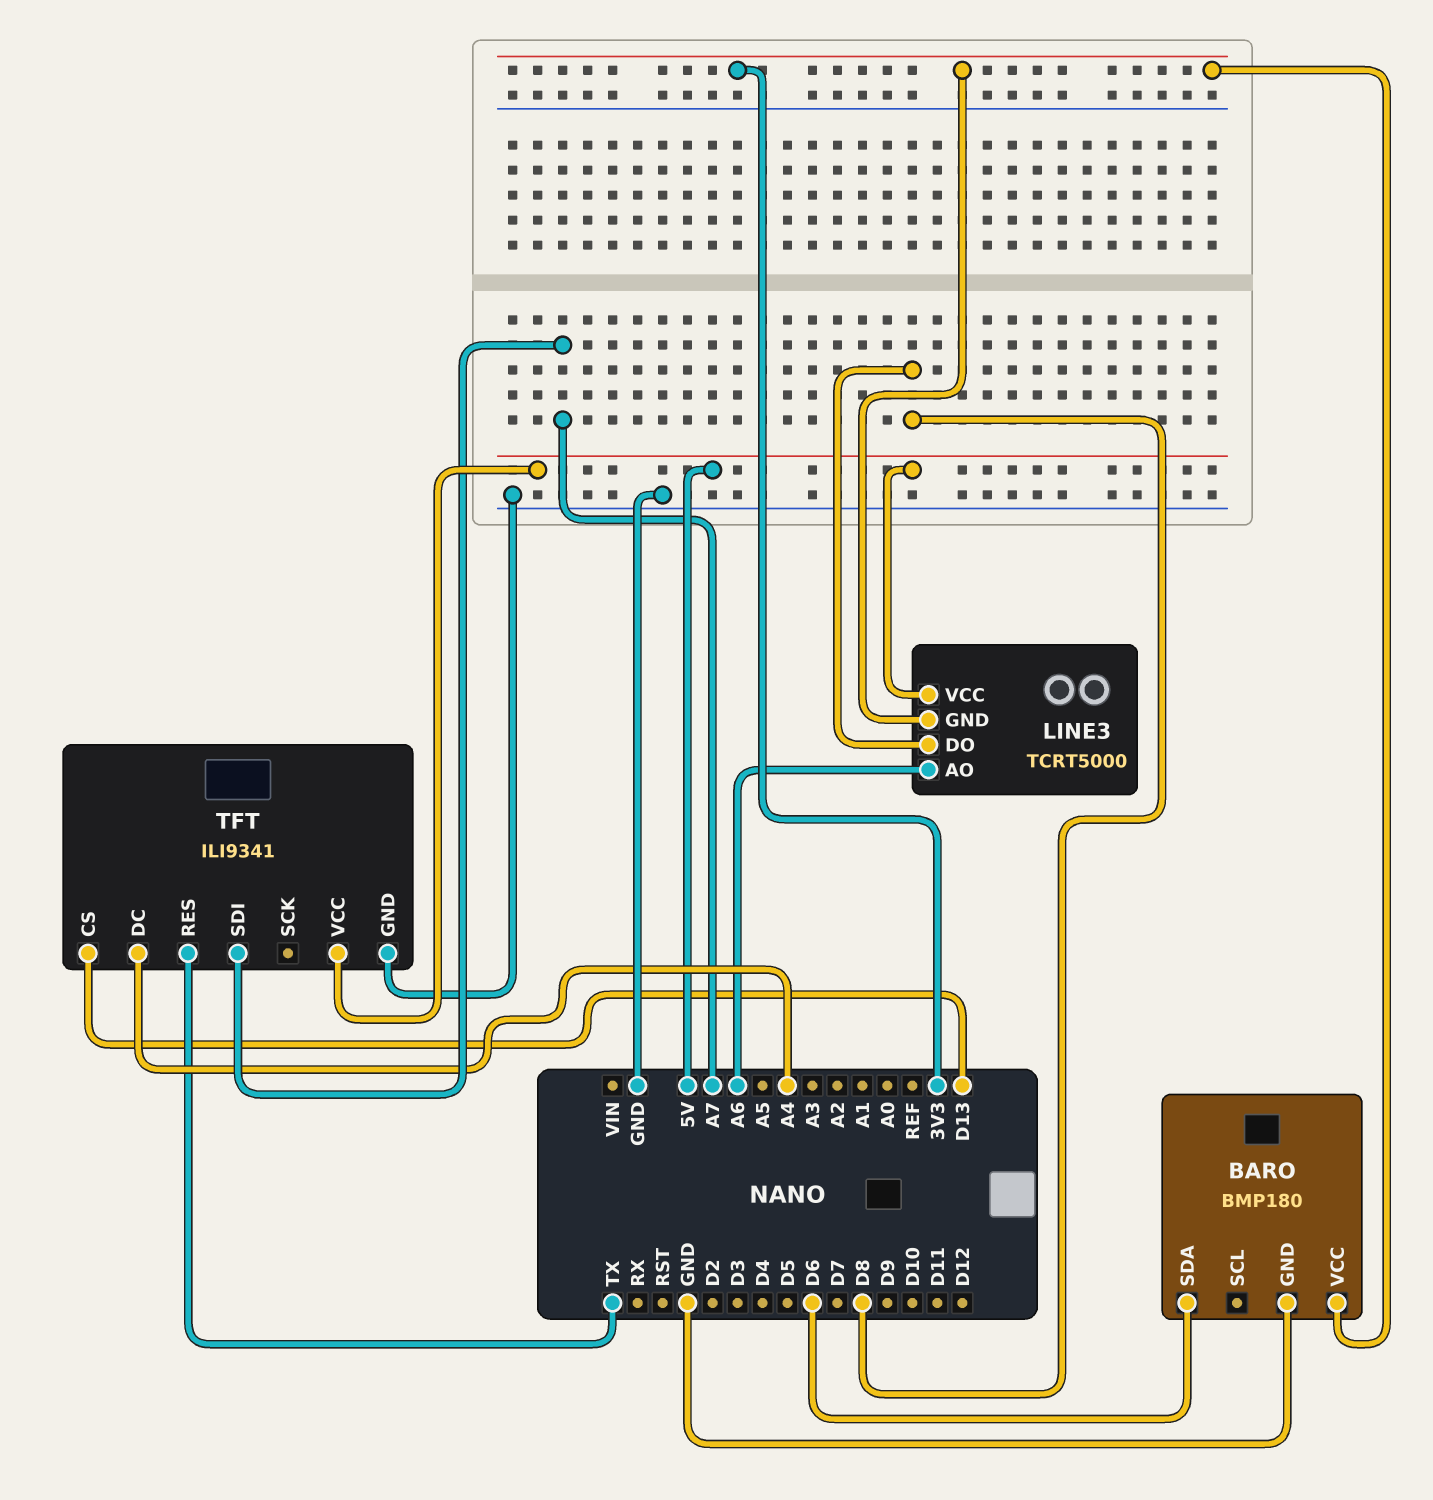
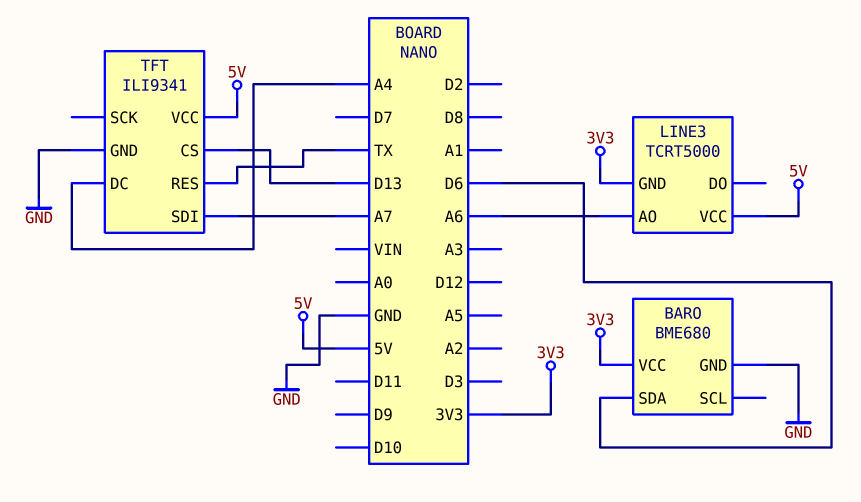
BARO: BMP180 -> BME680
LINE3 pin DO: D8 -> none

